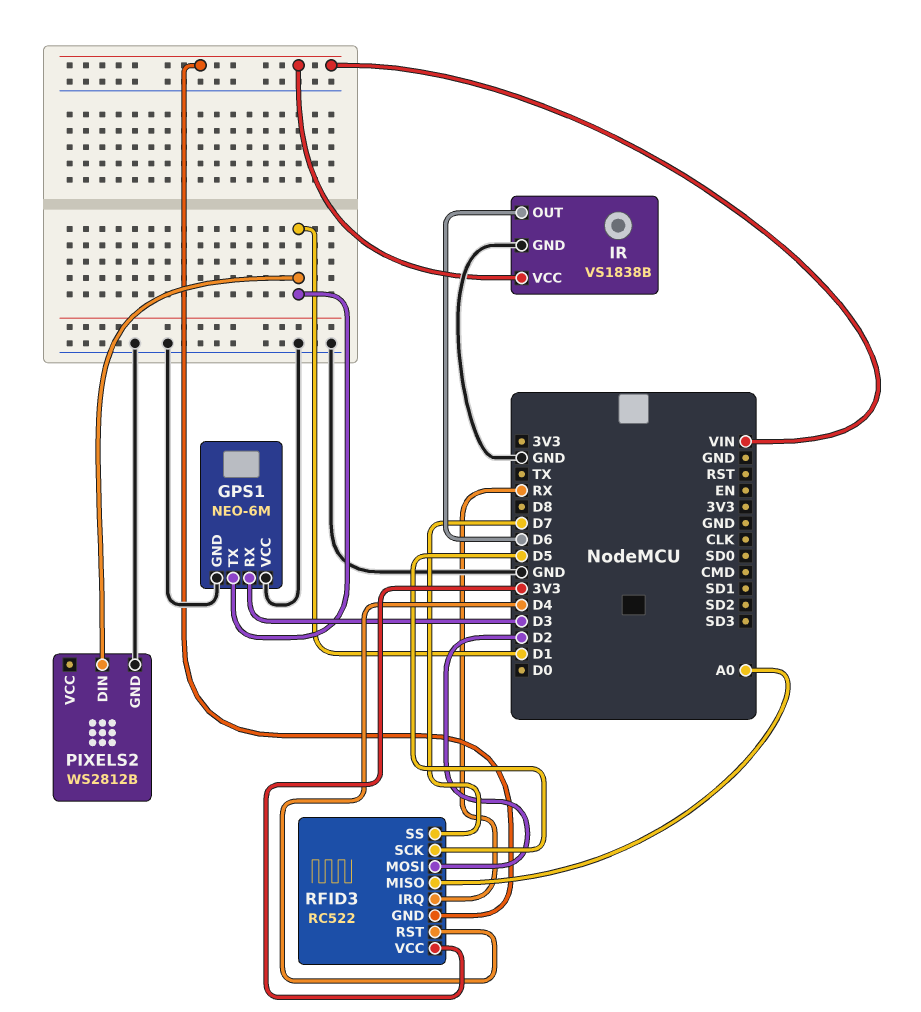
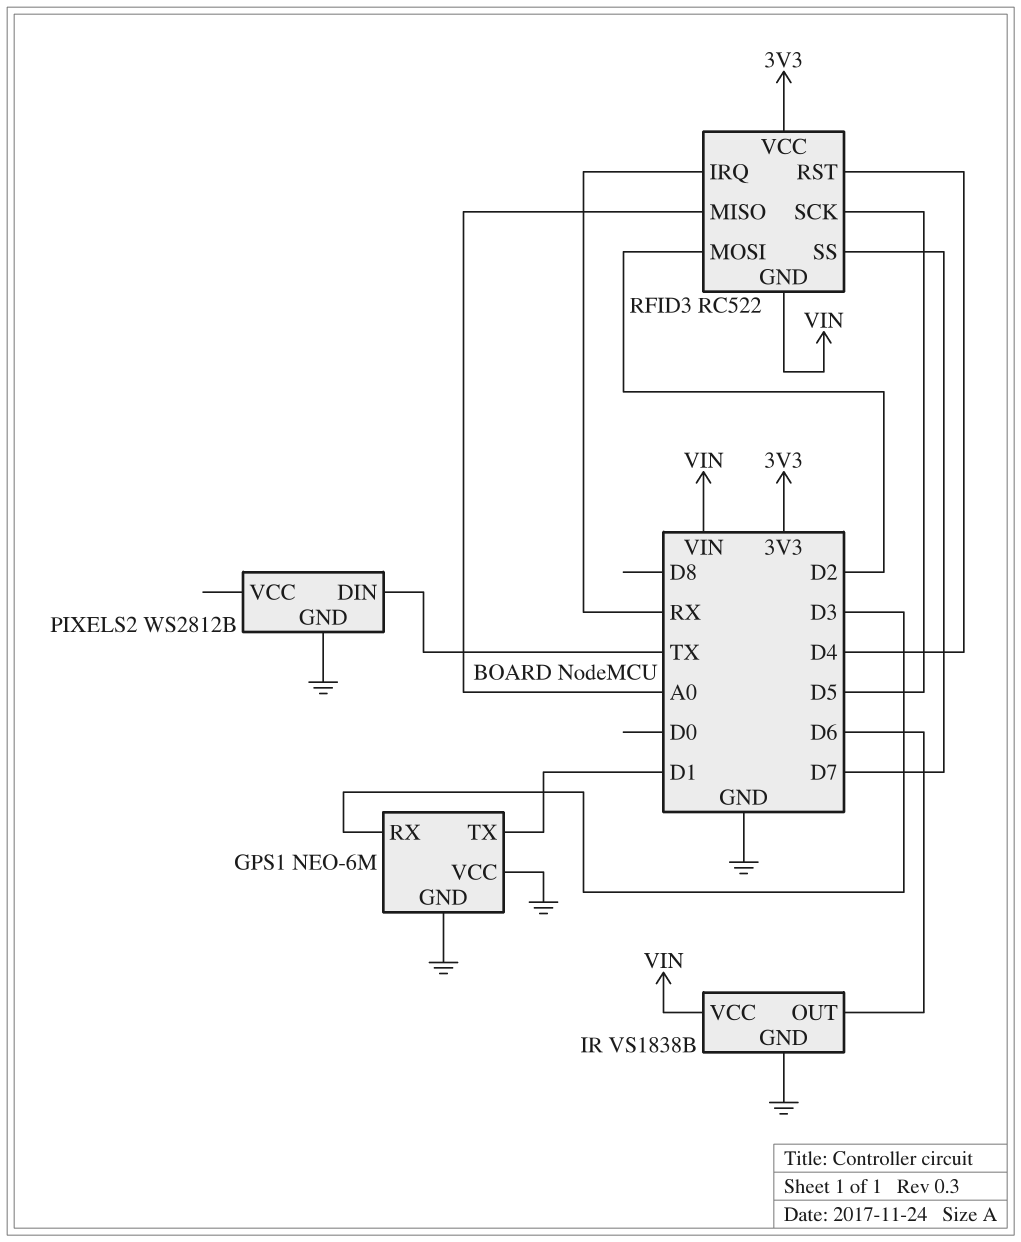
PIXELS2 pin DIN: D1 -> TX

